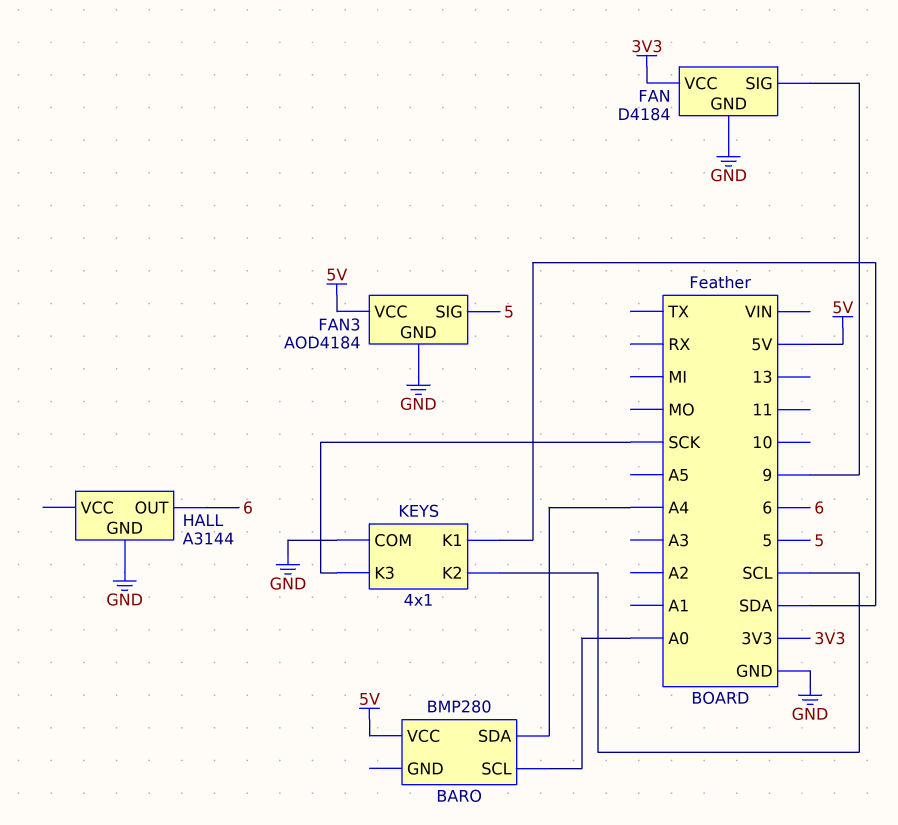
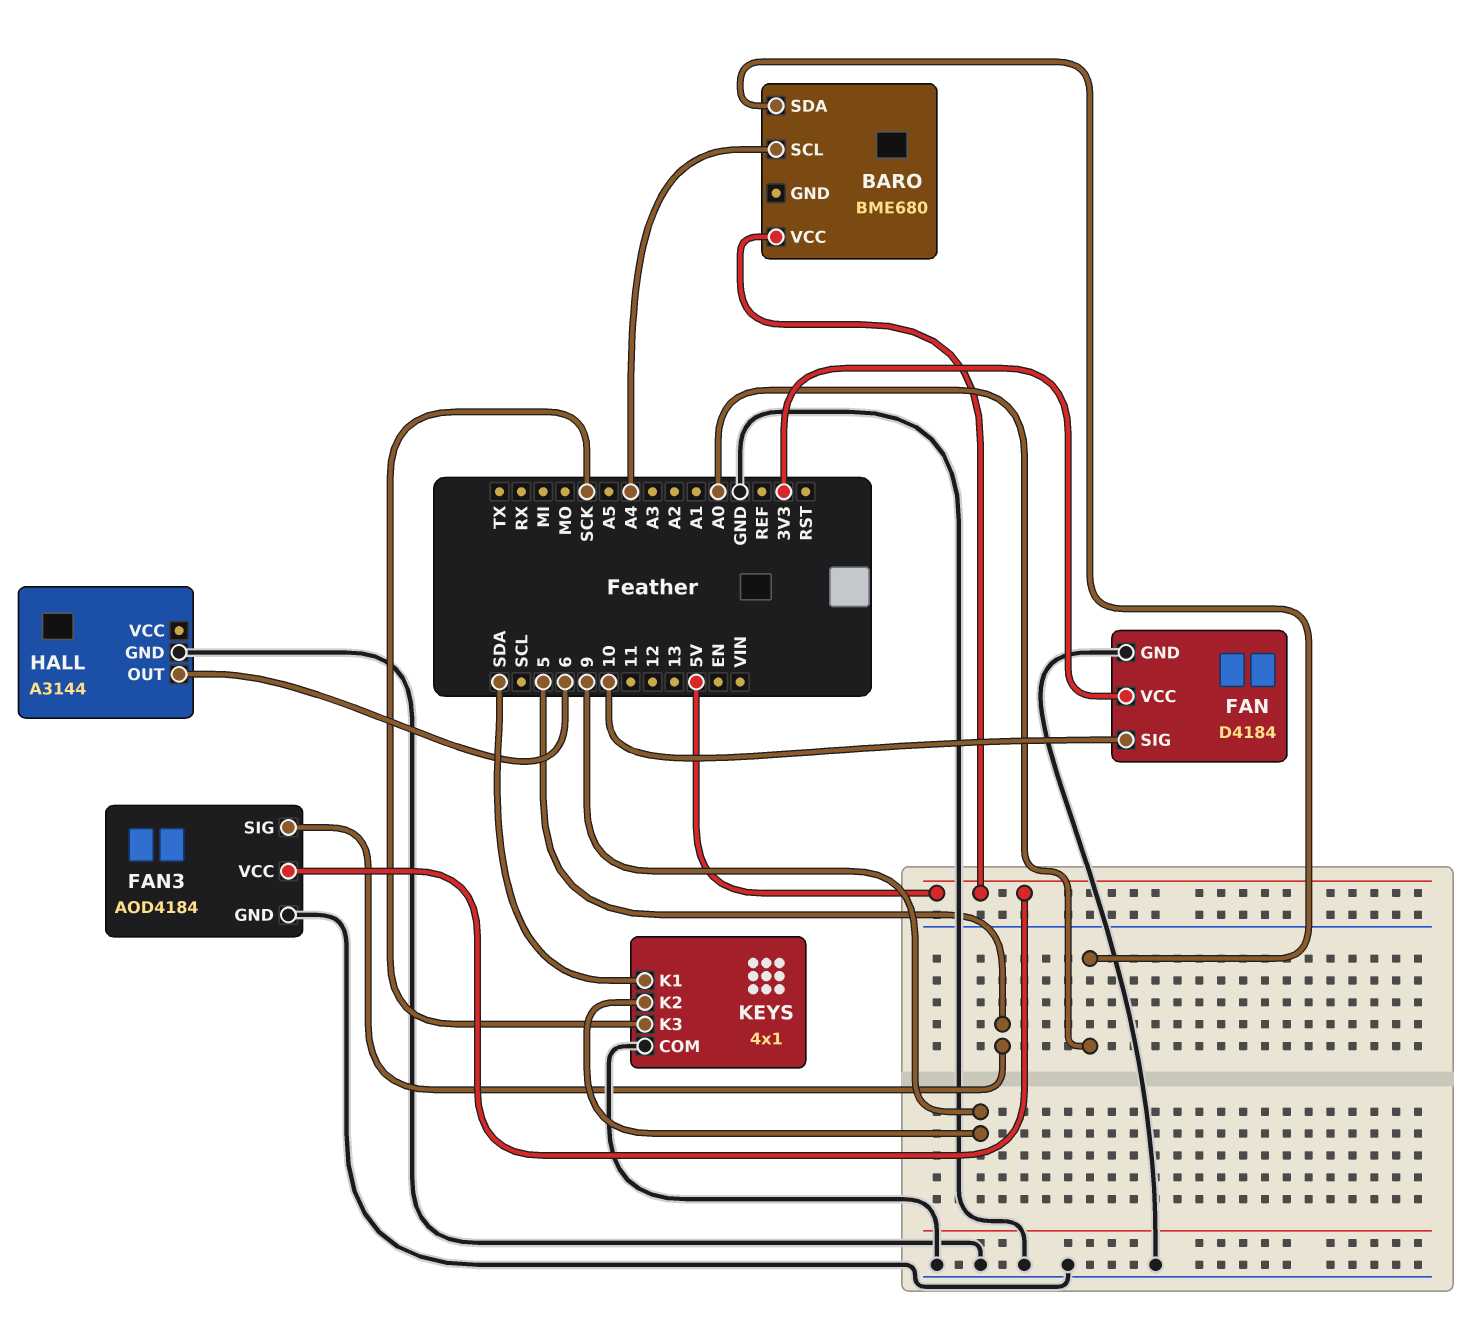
BARO: BMP280 -> BME680
BARO pin SCL: A0 -> A4
BARO pin SDA: A4 -> A0
FAN pin SIG: 9 -> 10
KEYS pin K2: SCL -> 9

